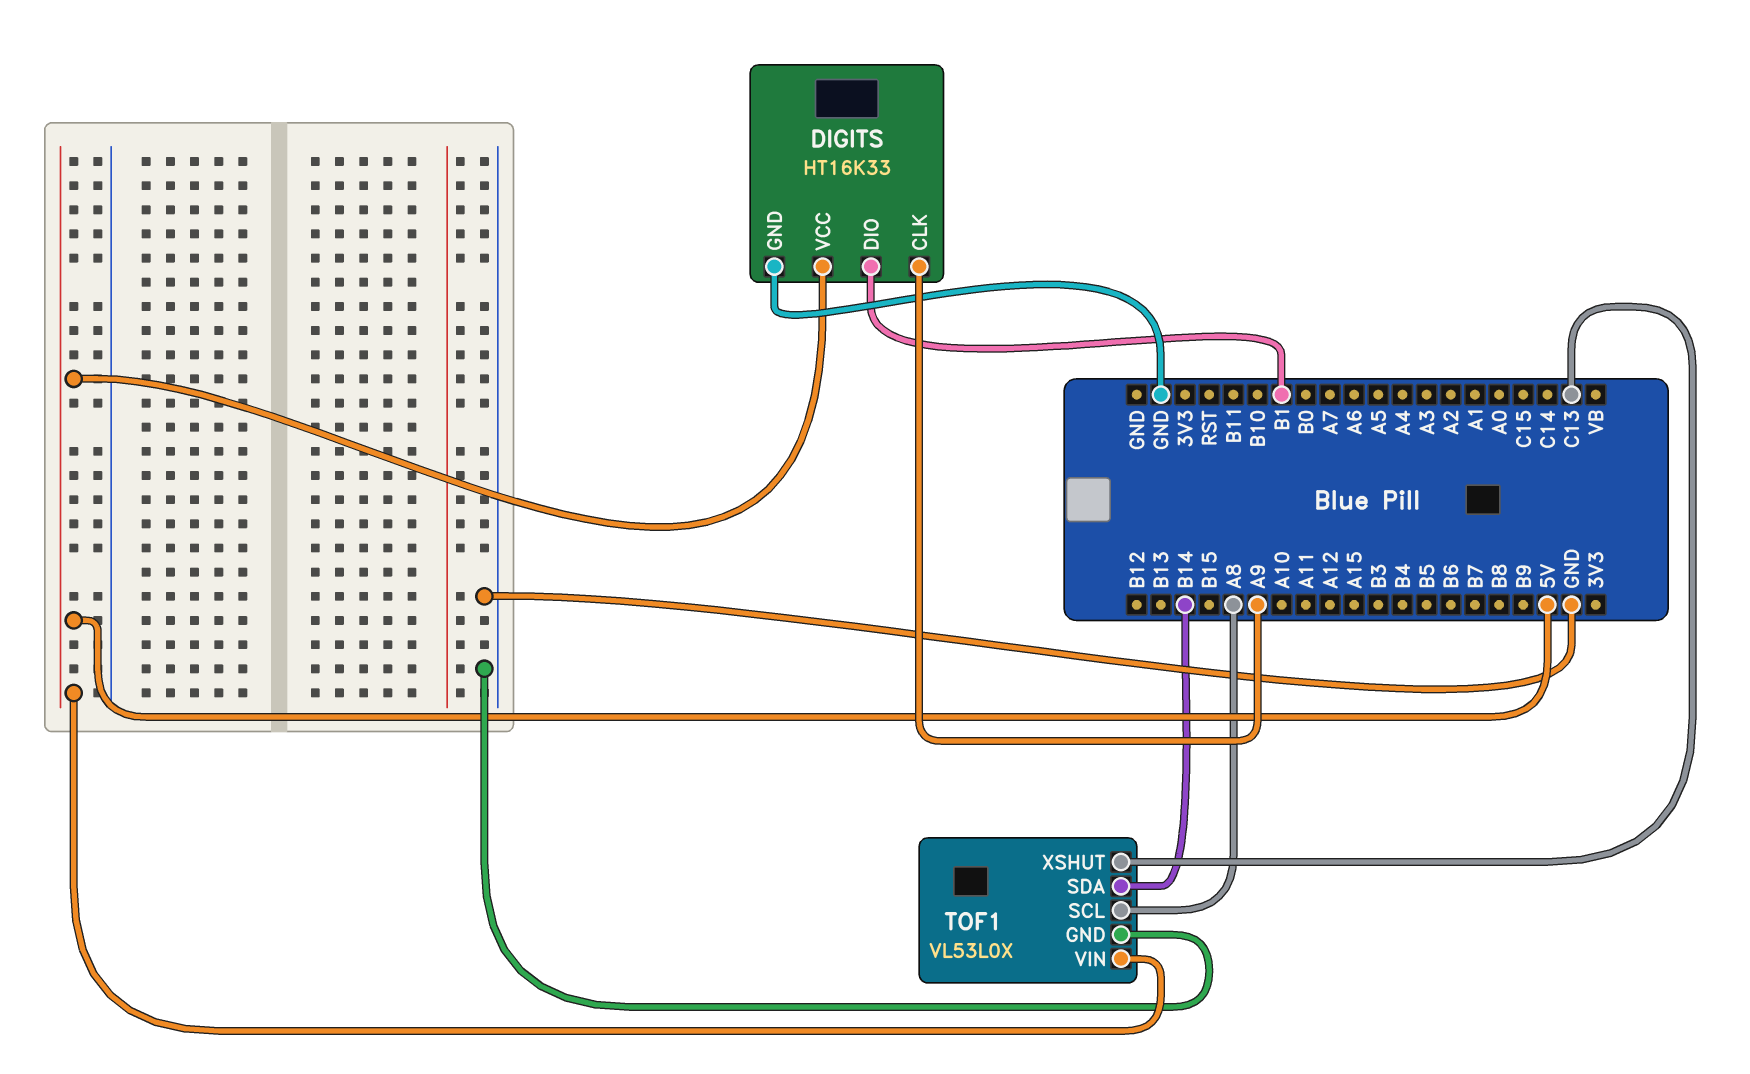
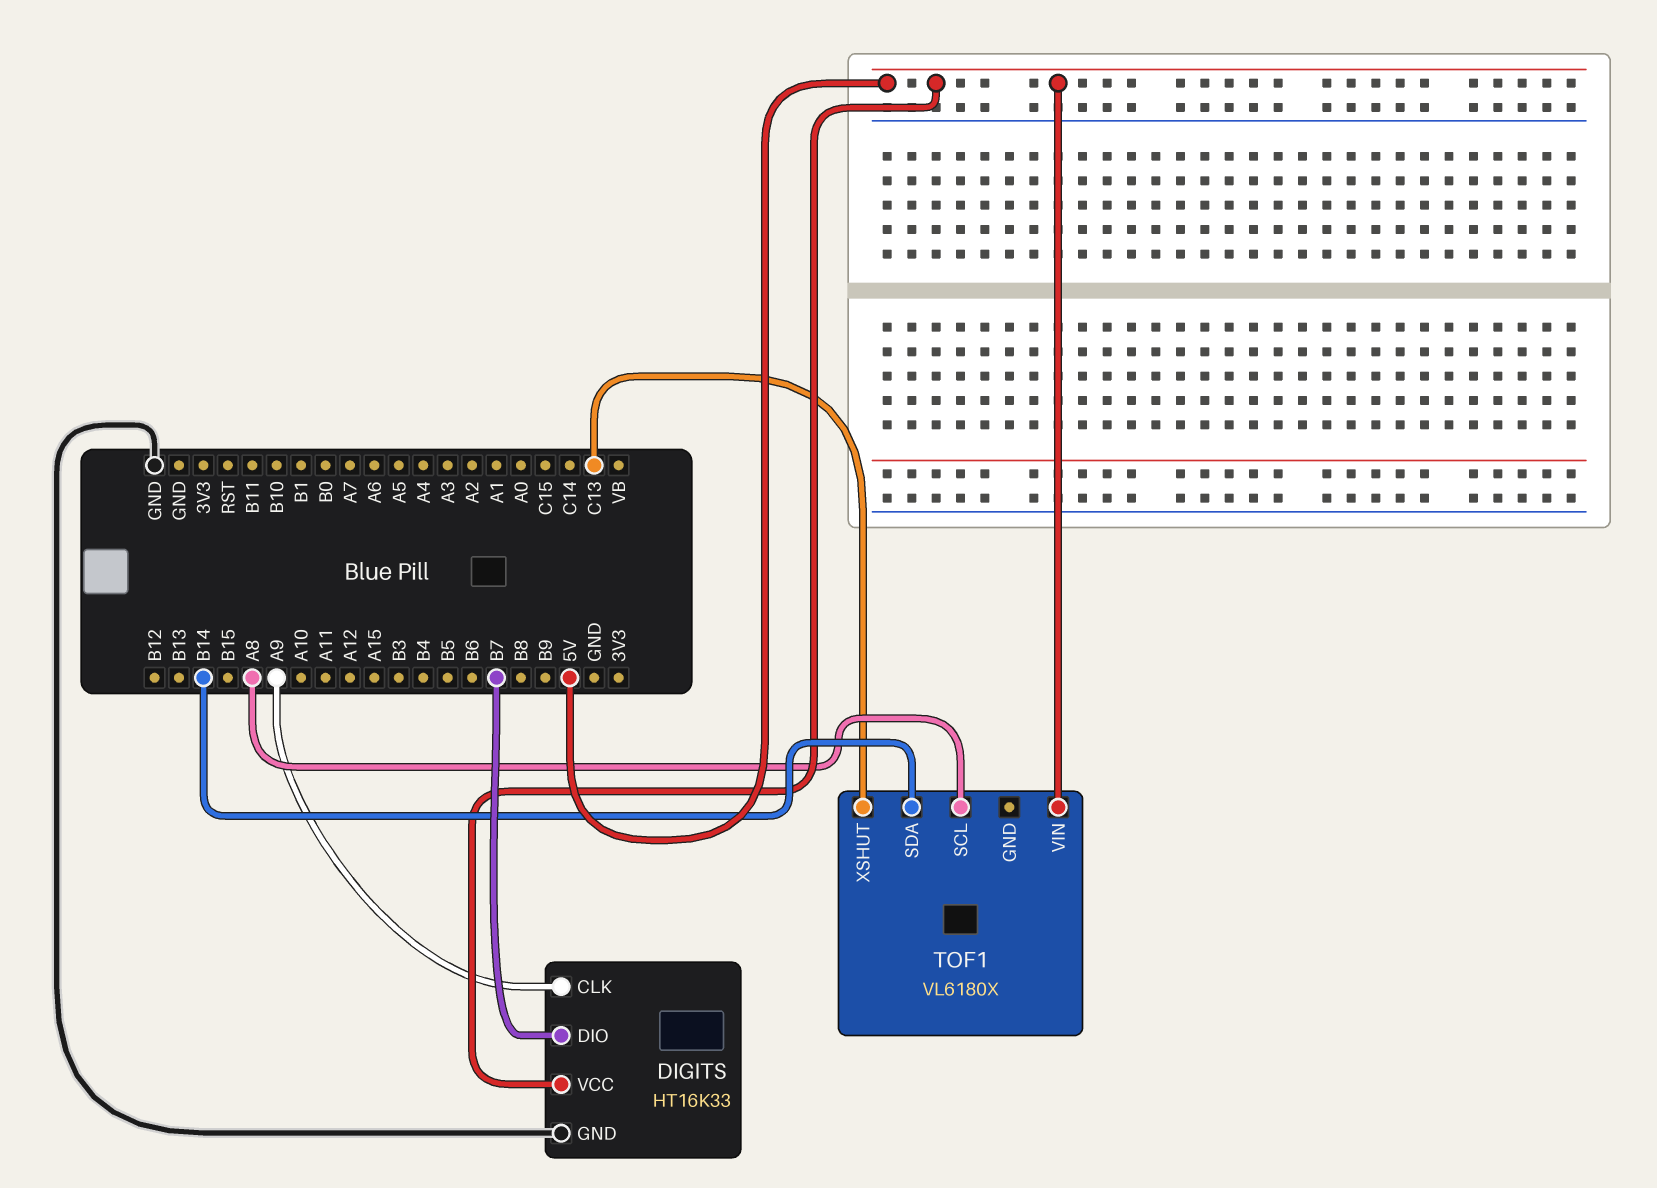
DIGITS pin DIO: B1 -> B7
TOF1: VL53L0X -> VL6180X
TOF1 pin GND: GND -> none

